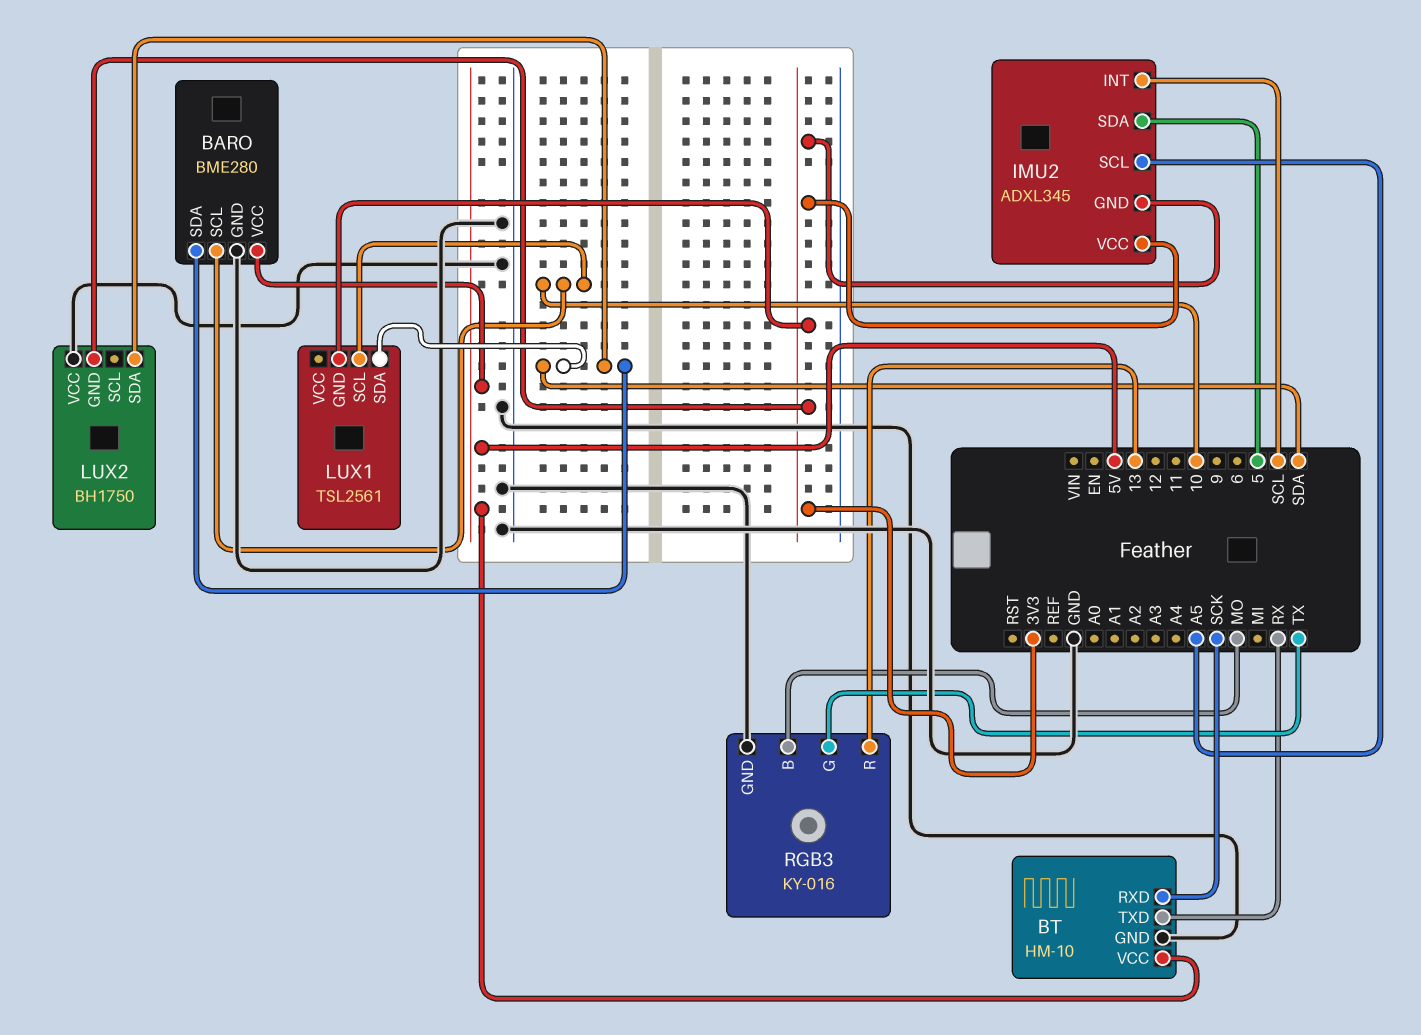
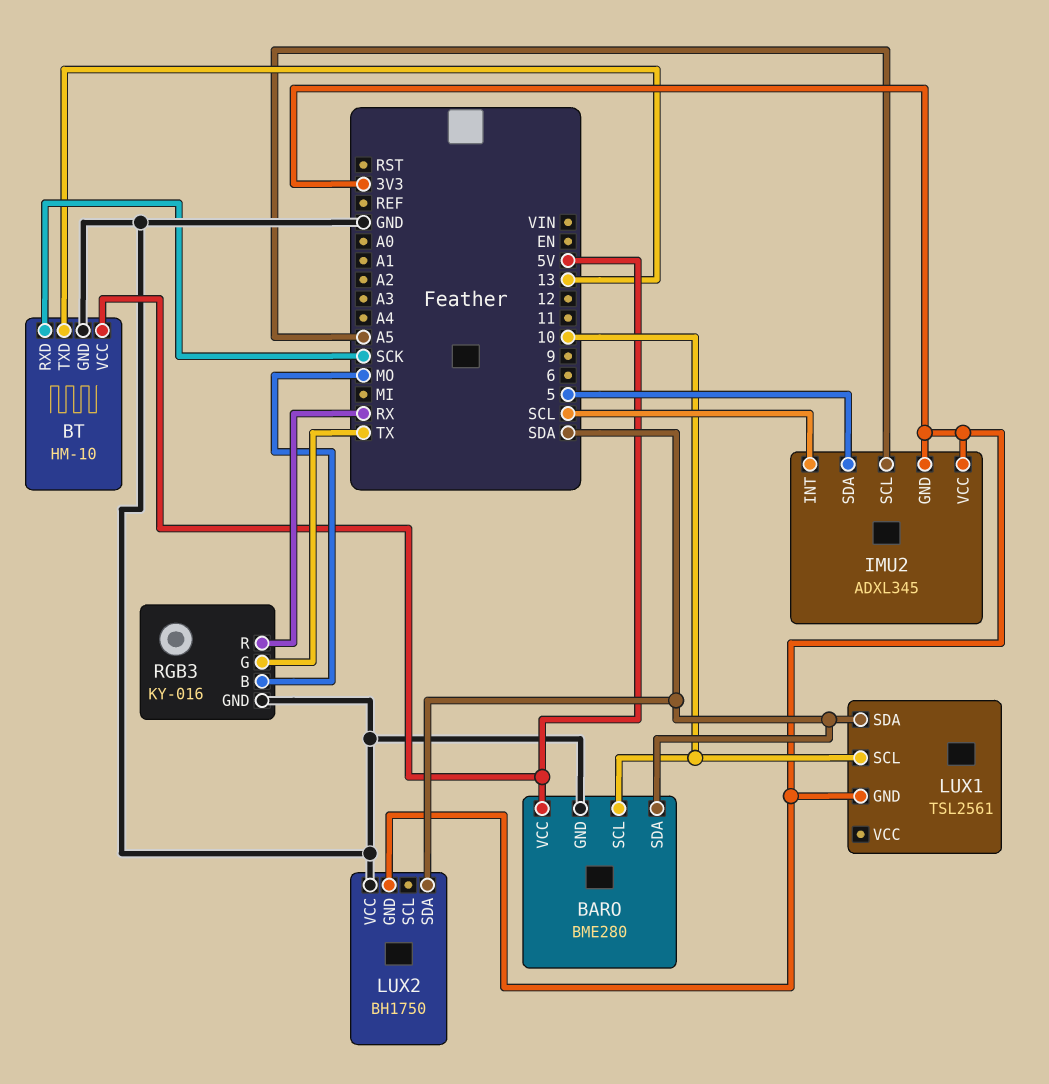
BT pin TXD: RX -> 13
RGB3 pin R: 13 -> RX

